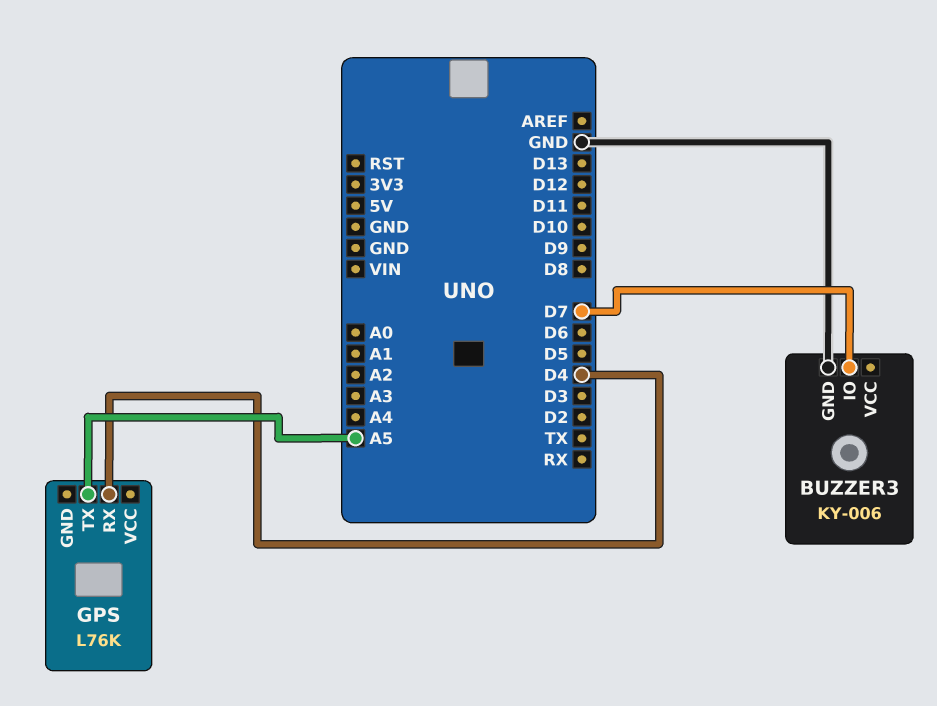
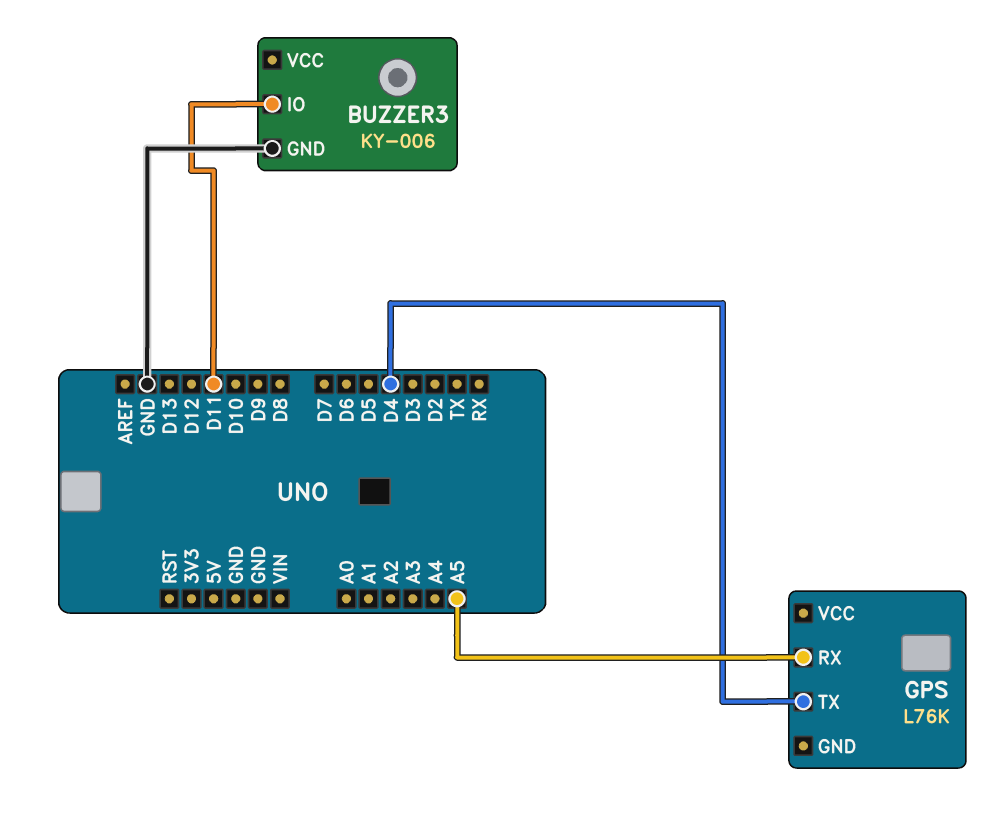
BUZZER3 pin IO: D7 -> D11
GPS pin RX: D4 -> A5
GPS pin TX: A5 -> D4

